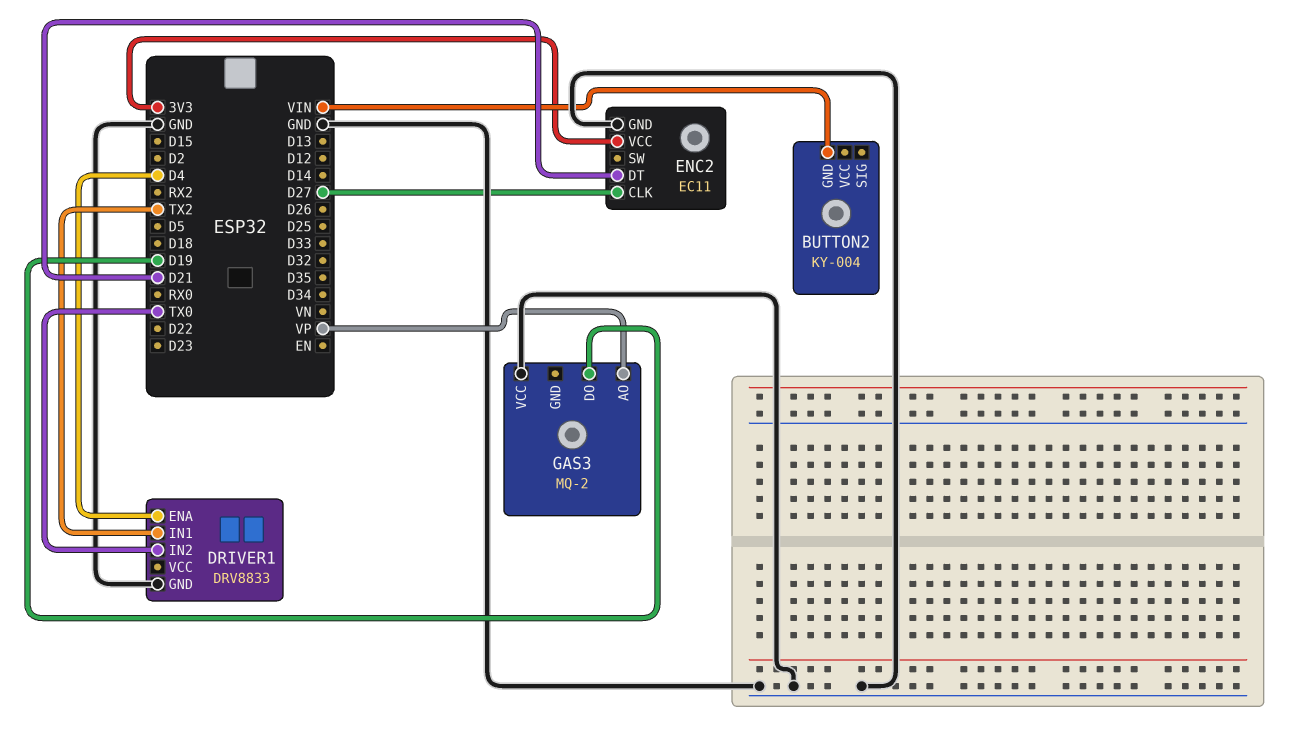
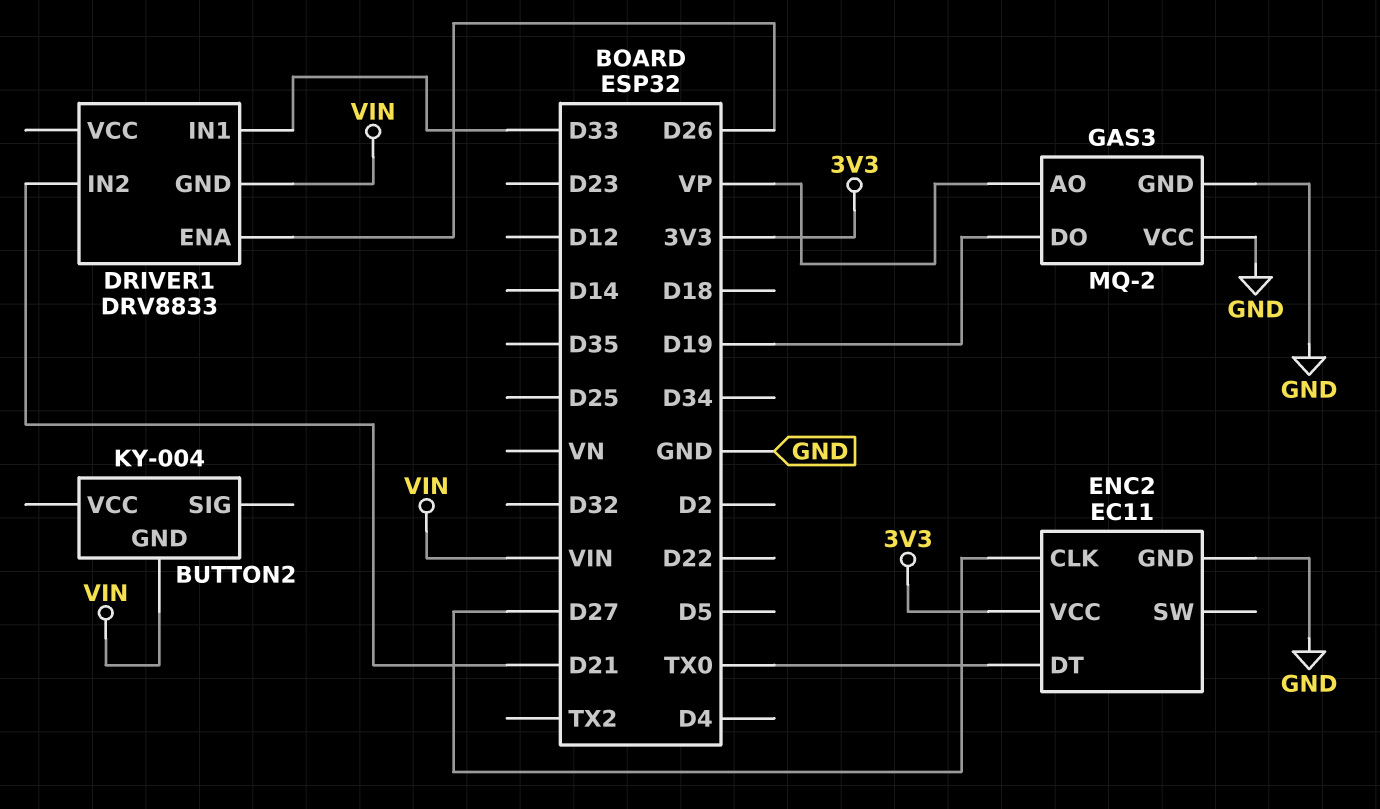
DRIVER1 pin ENA: D4 -> D26
DRIVER1 pin GND: GND -> VIN
DRIVER1 pin IN1: TX2 -> D33
DRIVER1 pin IN2: TX0 -> D21
ENC2 pin DT: D21 -> TX0
GAS3 pin GND: none -> GND

